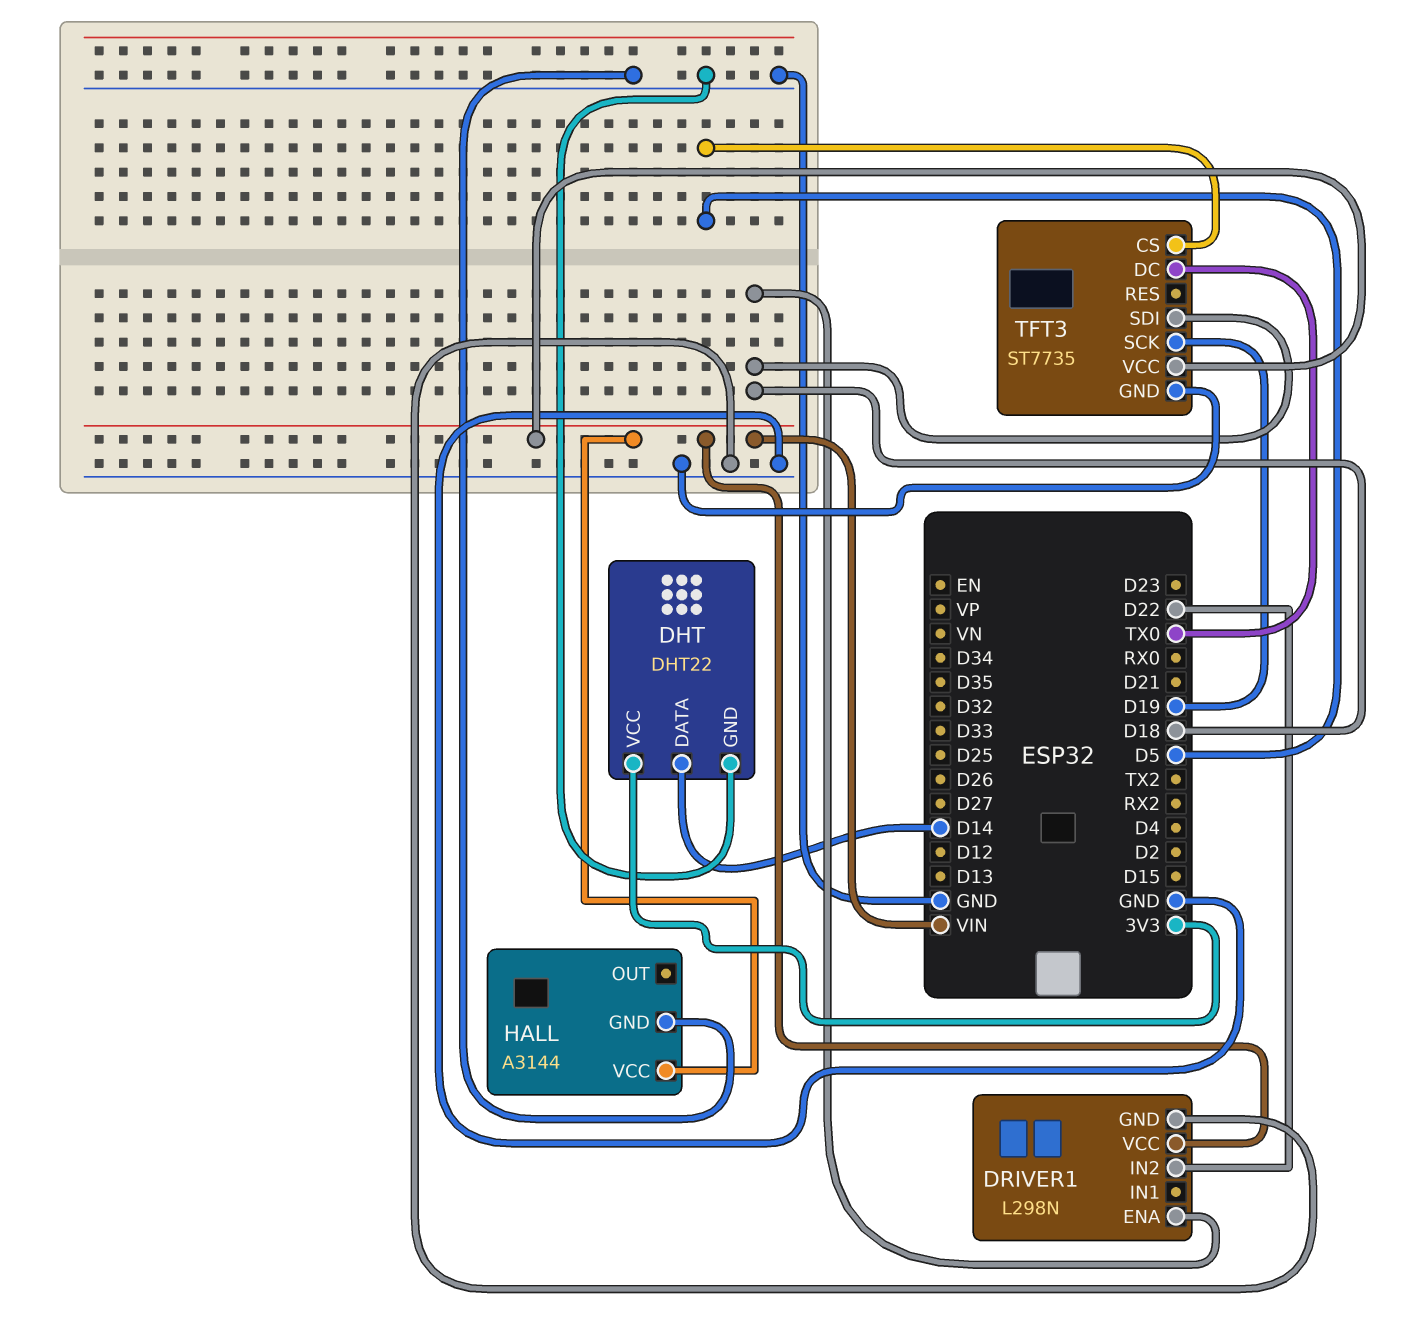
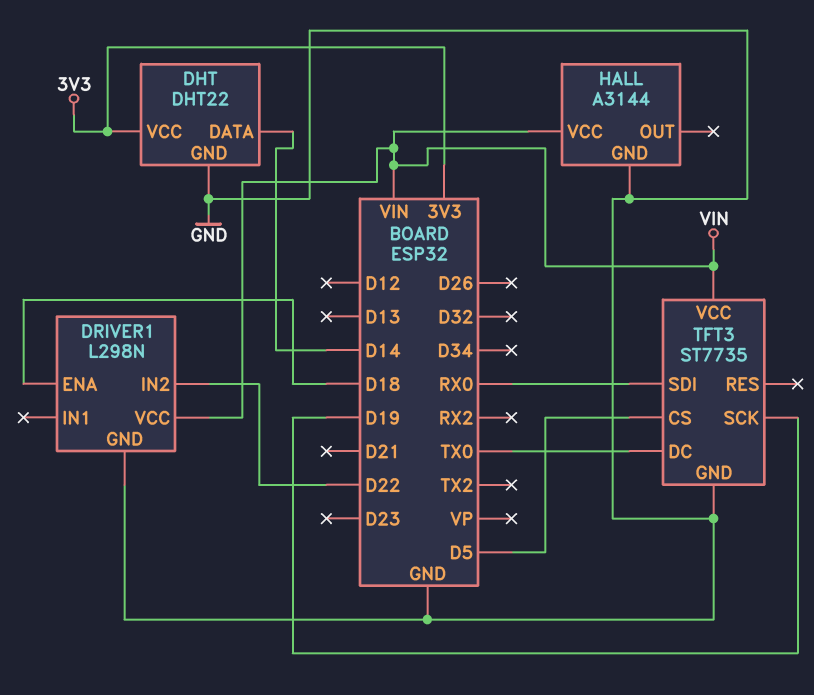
TFT3 pin SDI: D18 -> RX0

